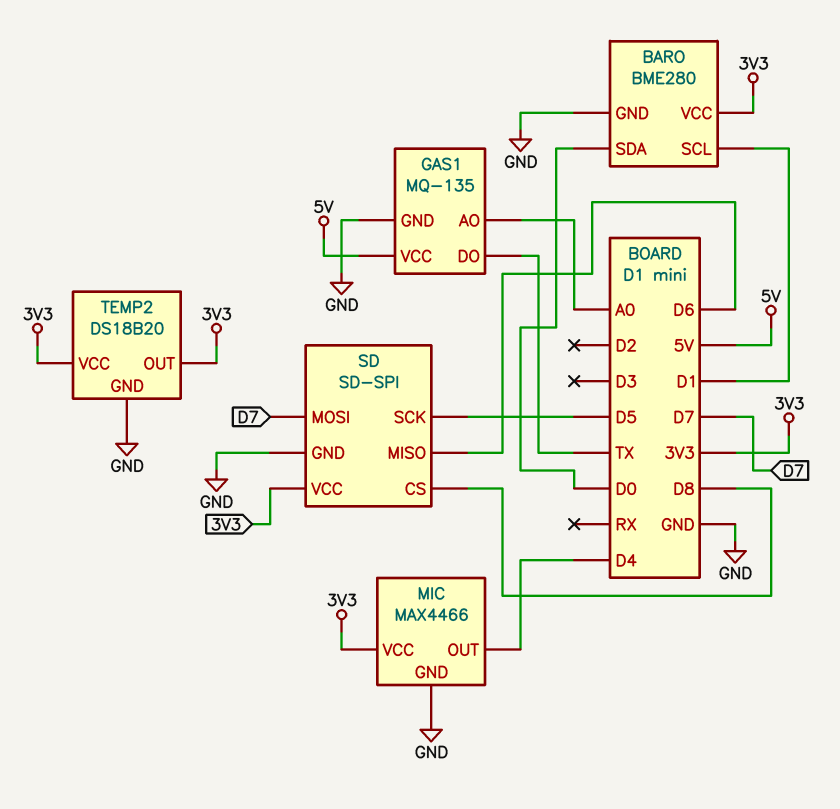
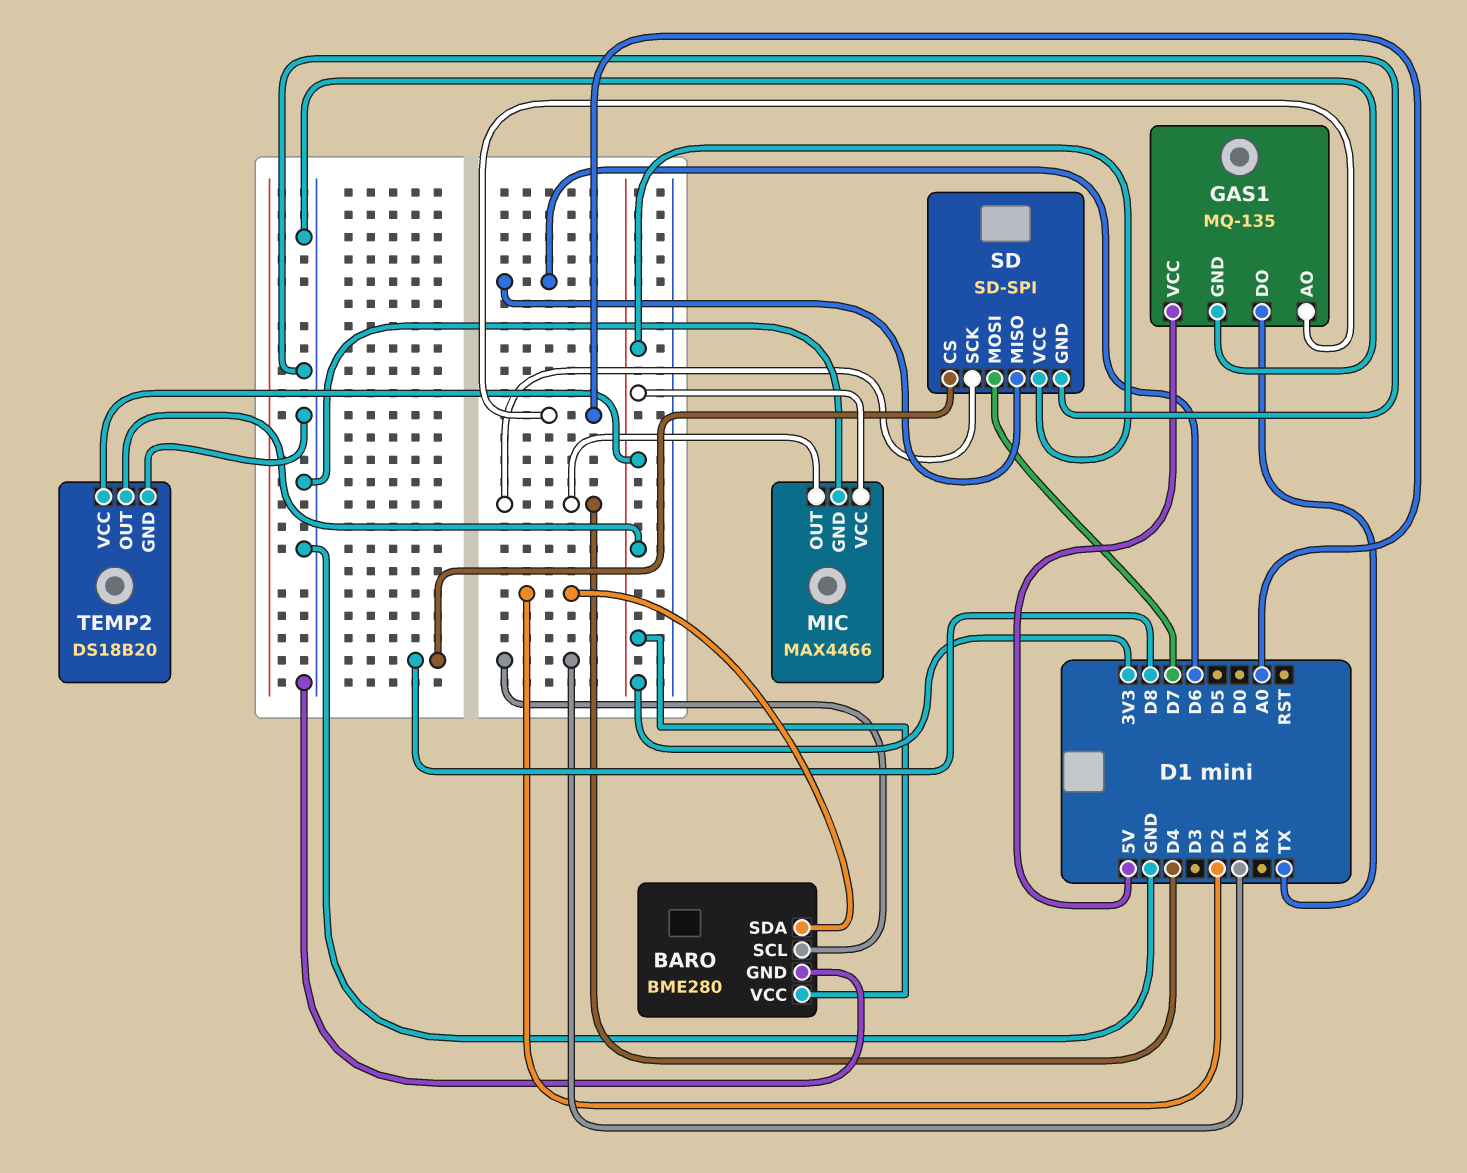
BARO pin SDA: D0 -> D2
SD pin SCK: D5 -> D4

